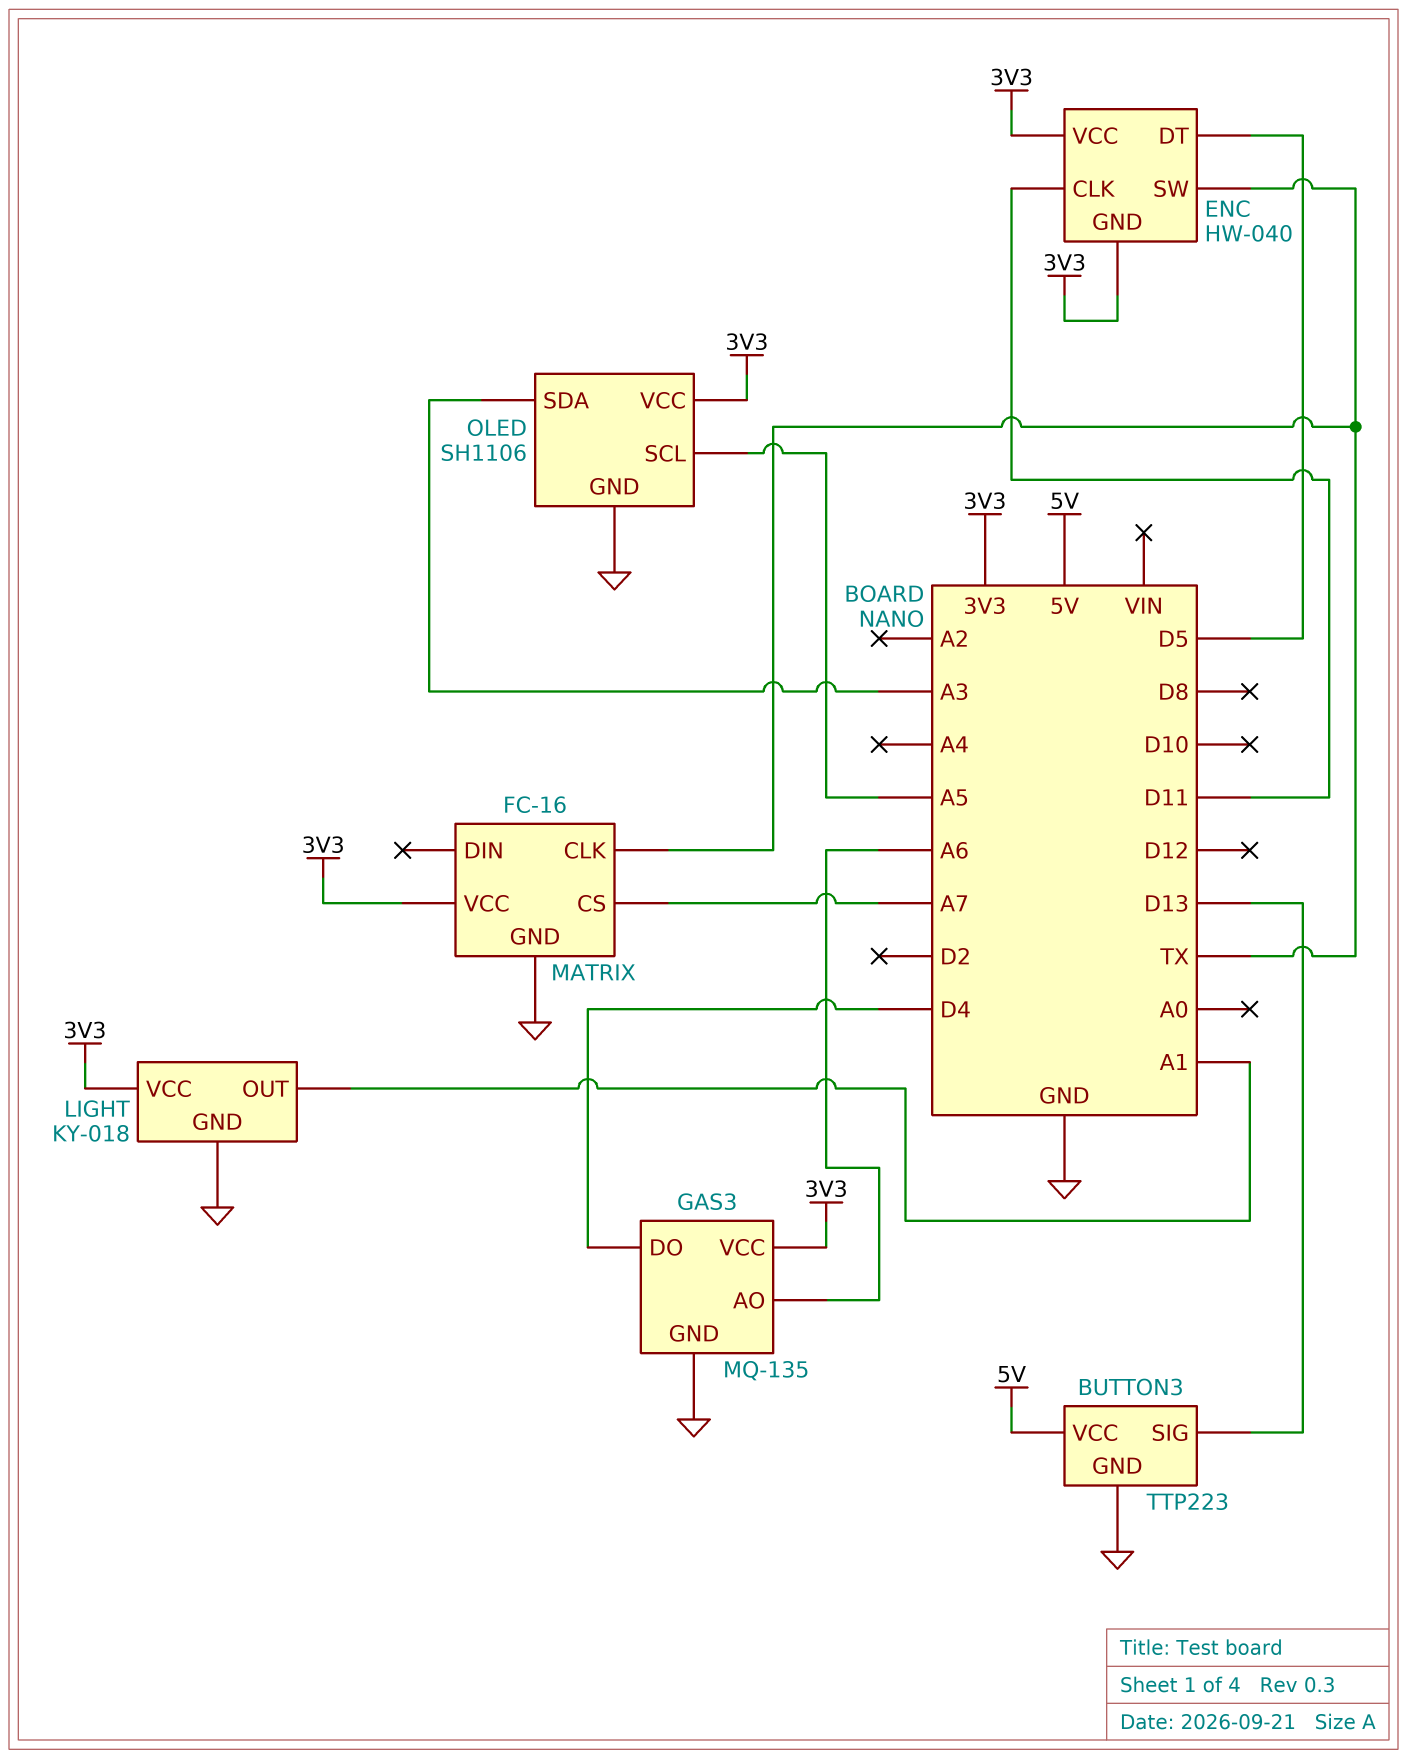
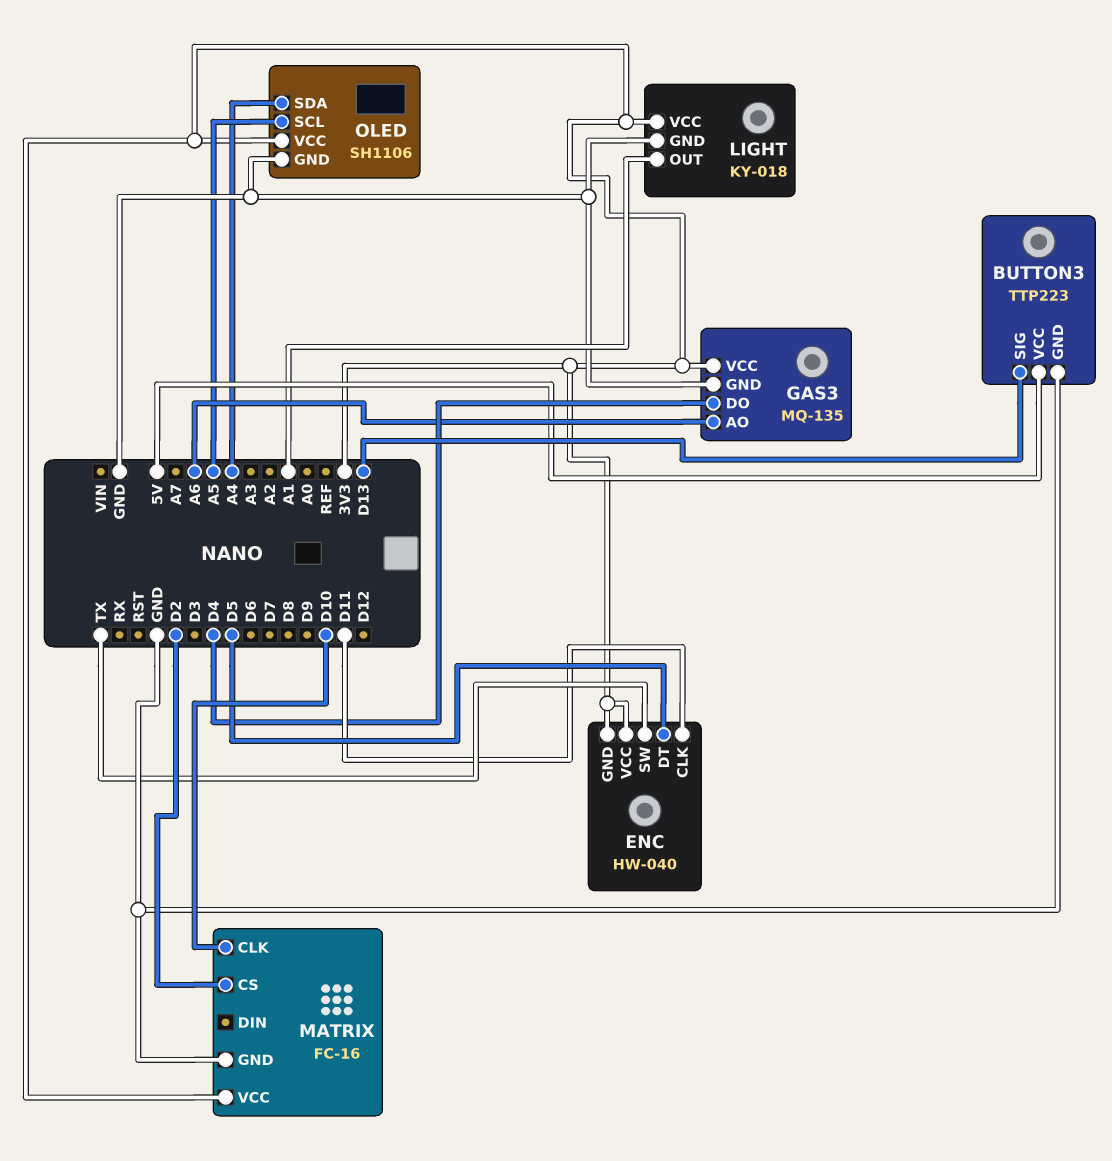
MATRIX pin CLK: TX -> D10
MATRIX pin CS: A7 -> D2
OLED pin SDA: A3 -> A4

